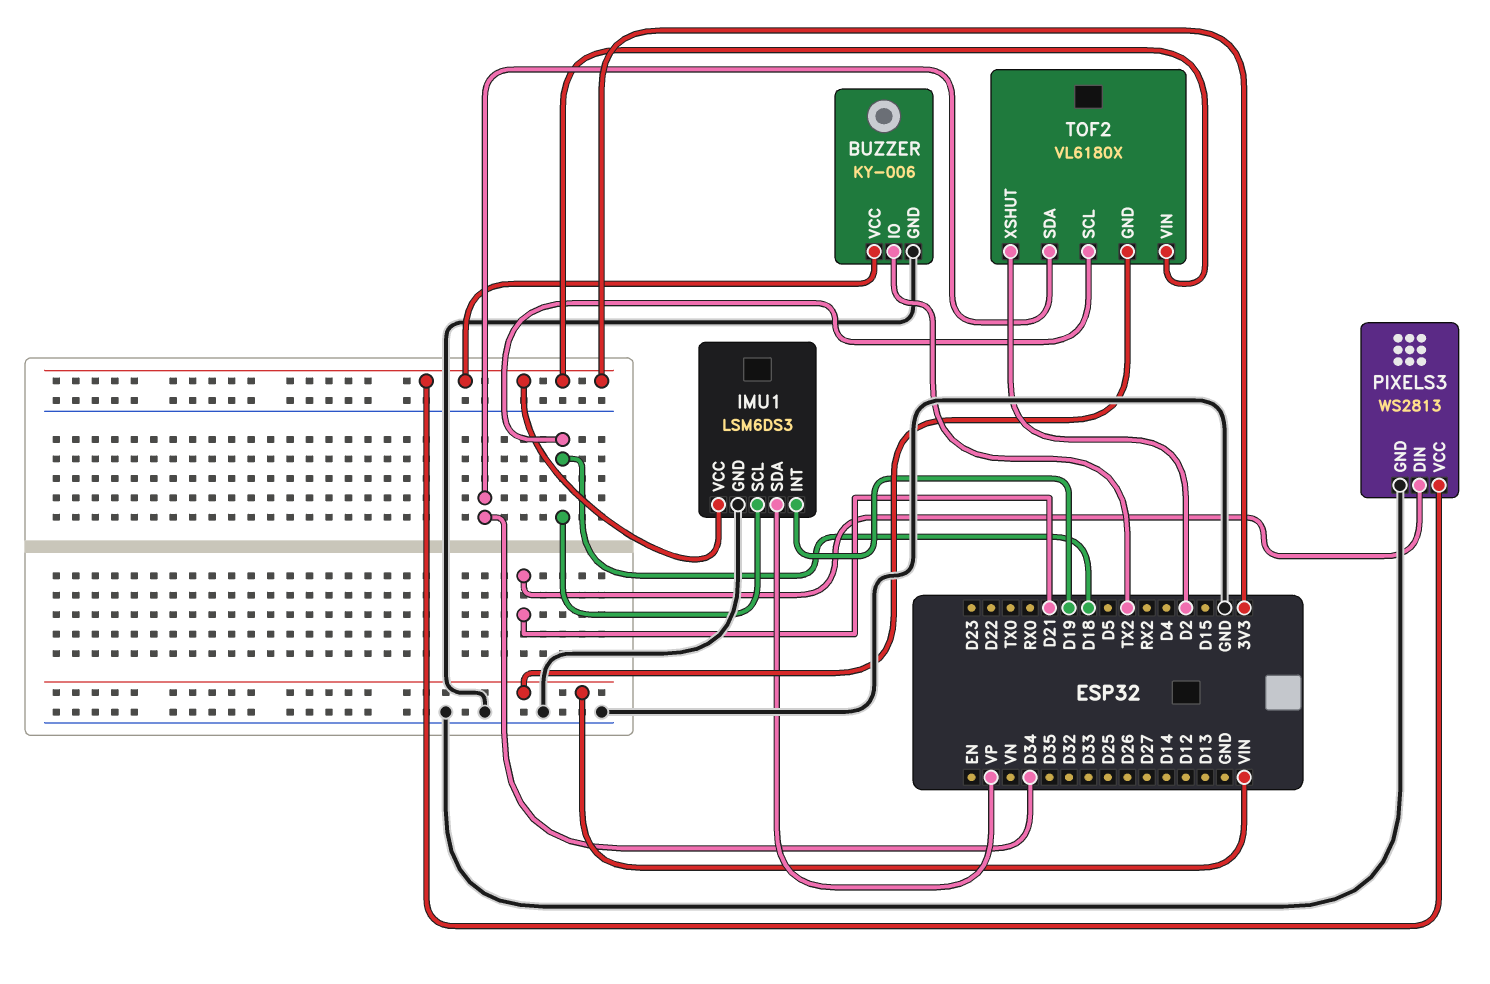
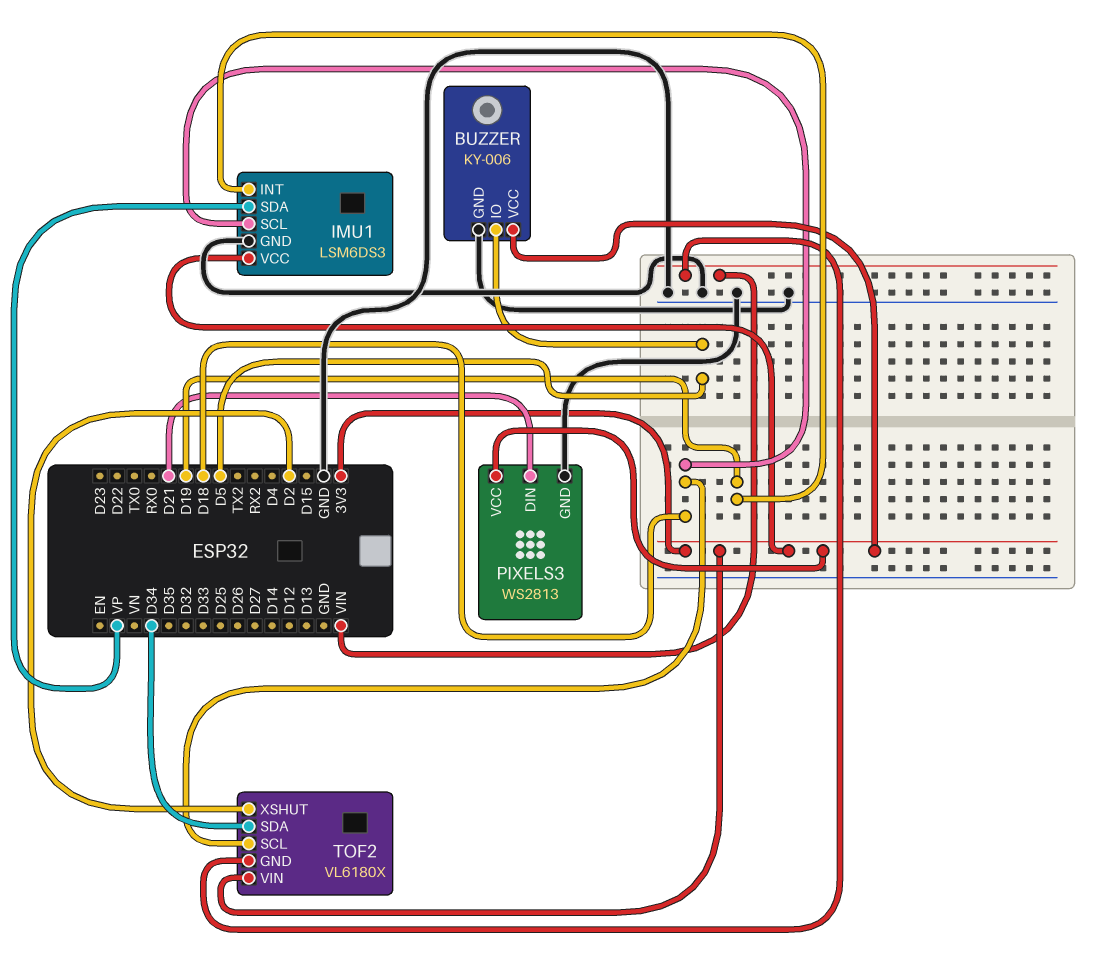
BUZZER pin IO: TX2 -> D5

